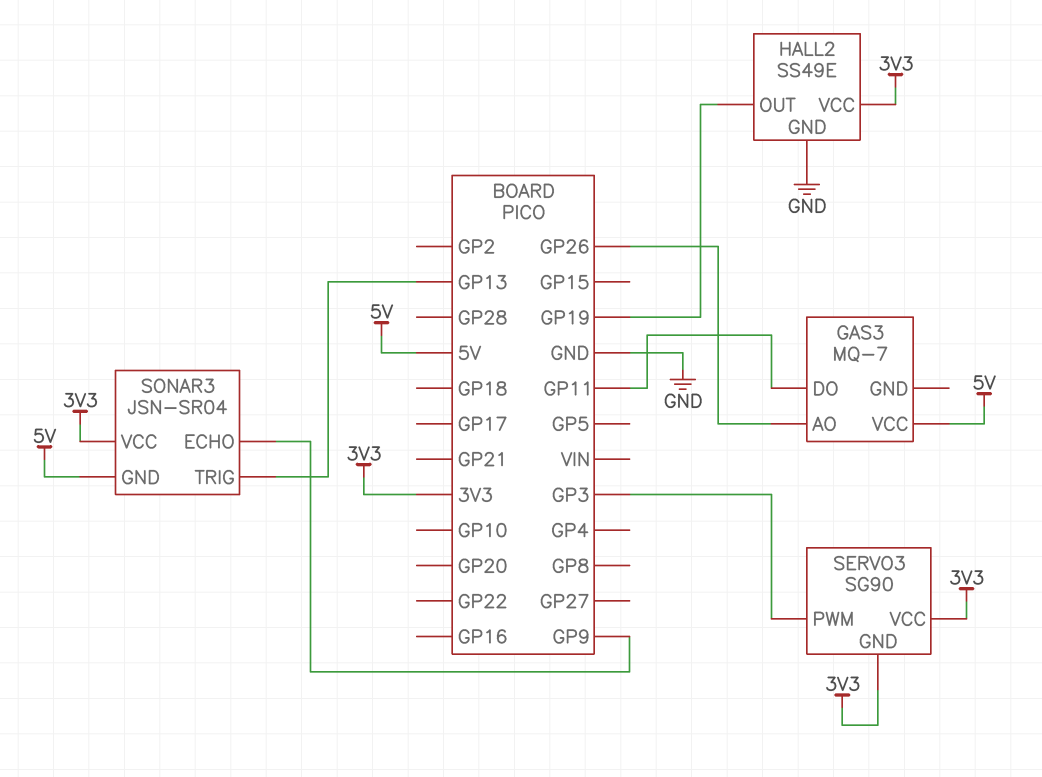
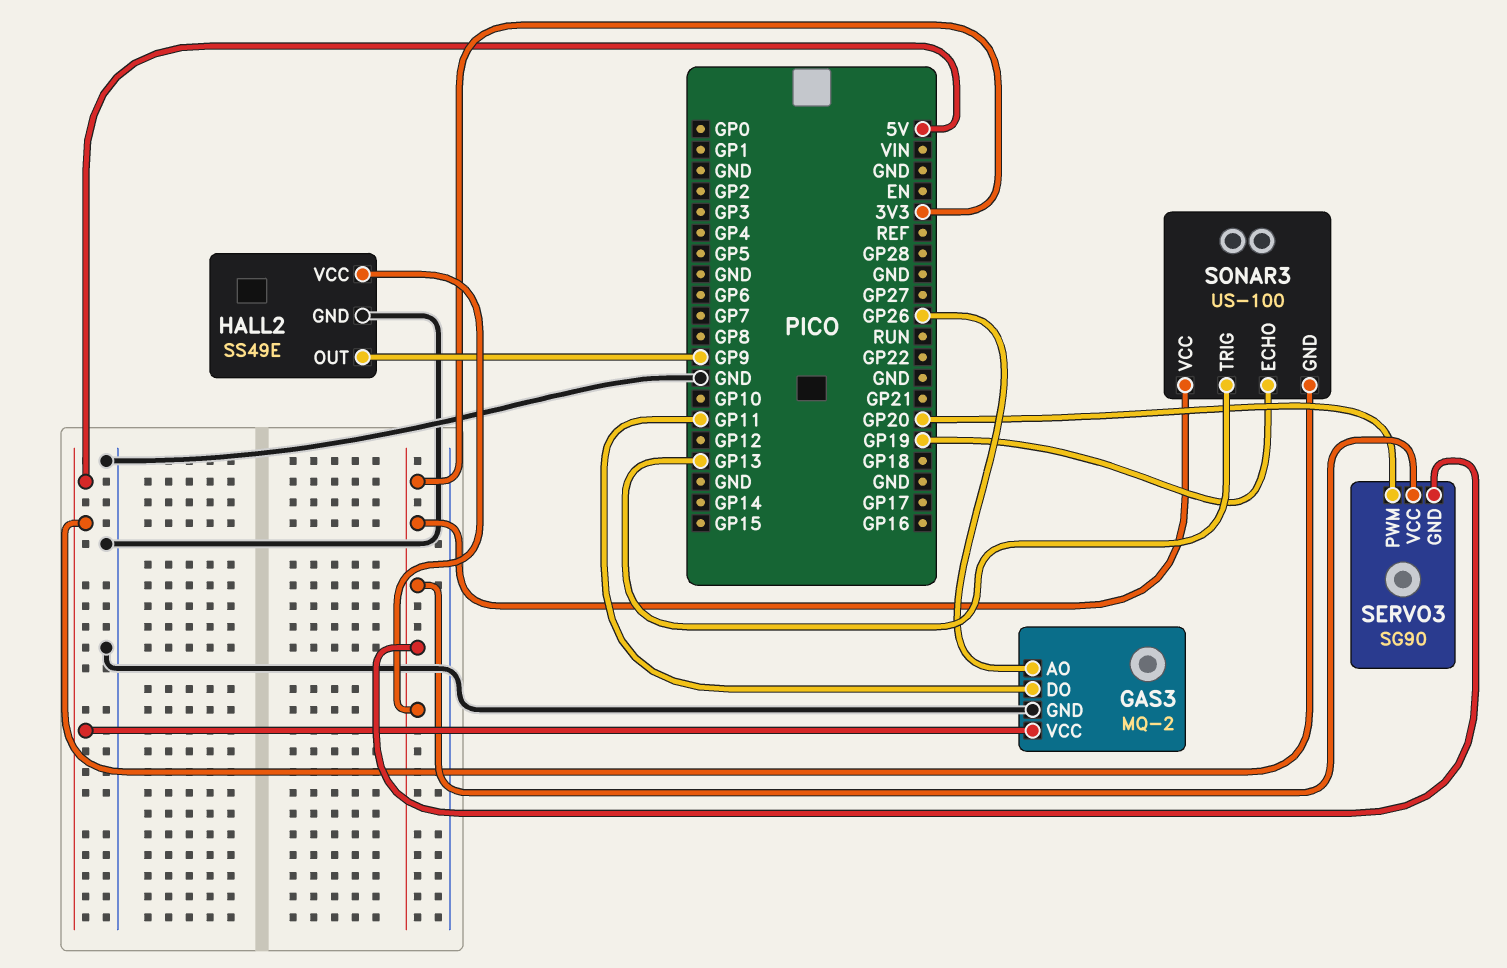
GAS3: MQ-7 -> MQ-2
GAS3 pin GND: none -> GND
HALL2 pin OUT: GP19 -> GP9
SERVO3 pin PWM: GP3 -> GP20
SONAR3: JSN-SR04 -> US-100
SONAR3 pin ECHO: GP9 -> GP19

